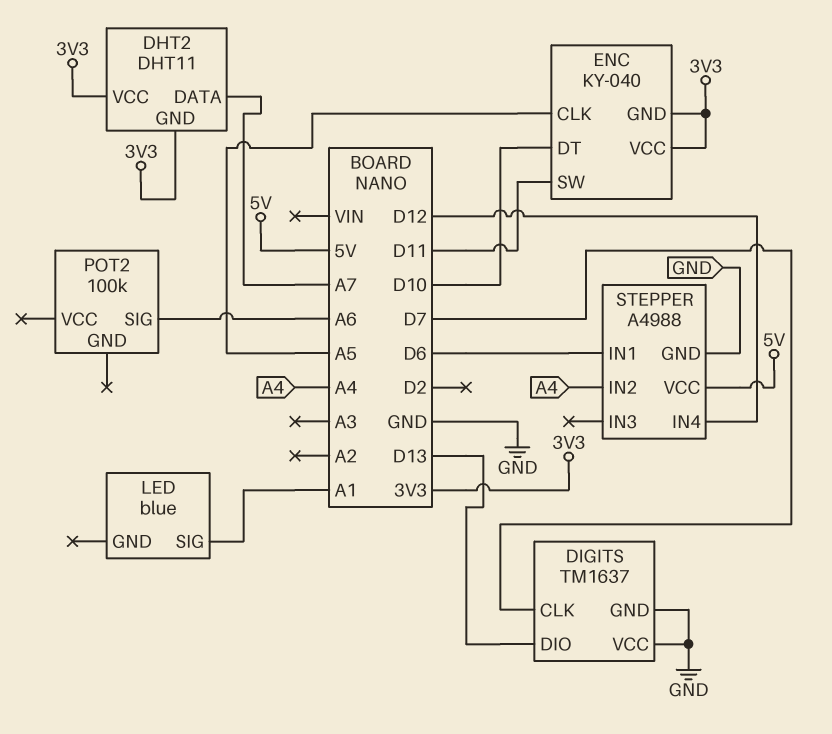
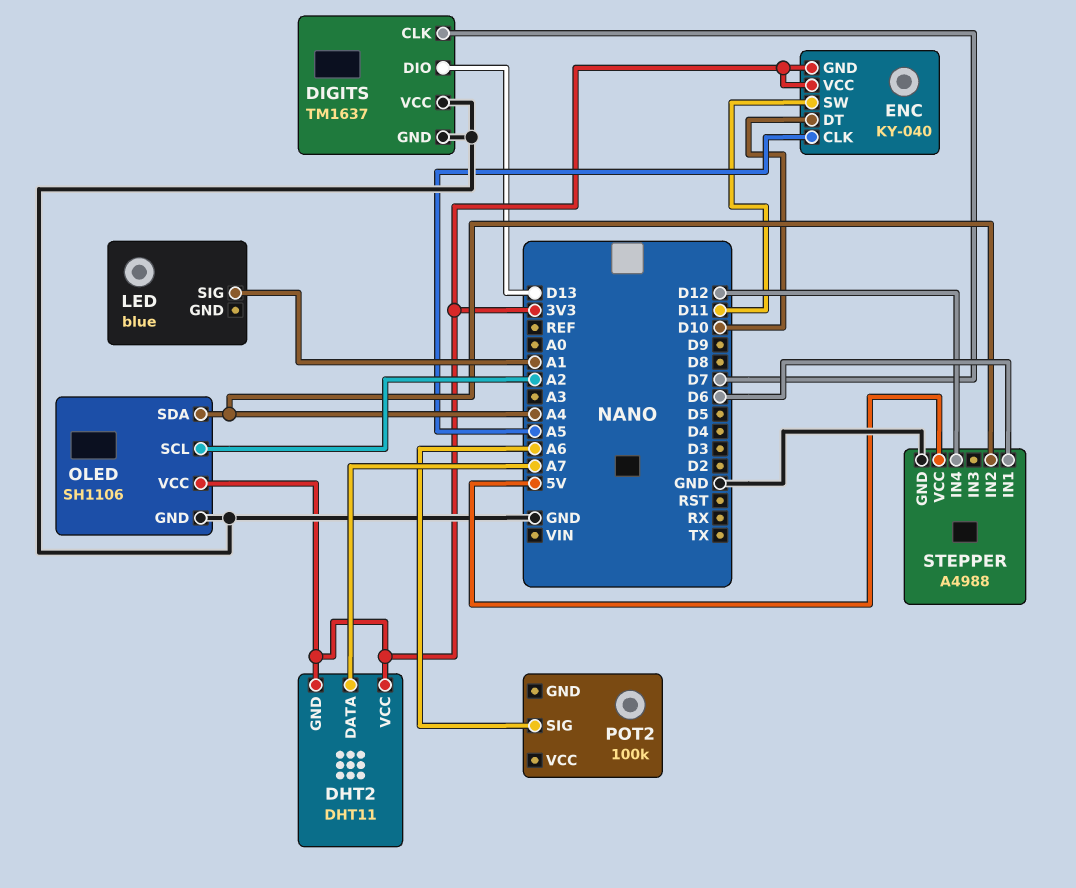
OLED: none -> SH1106
OLED pin GND: none -> GND
OLED pin SCL: none -> A2
OLED pin SDA: none -> A4
OLED pin VCC: none -> 3V3

